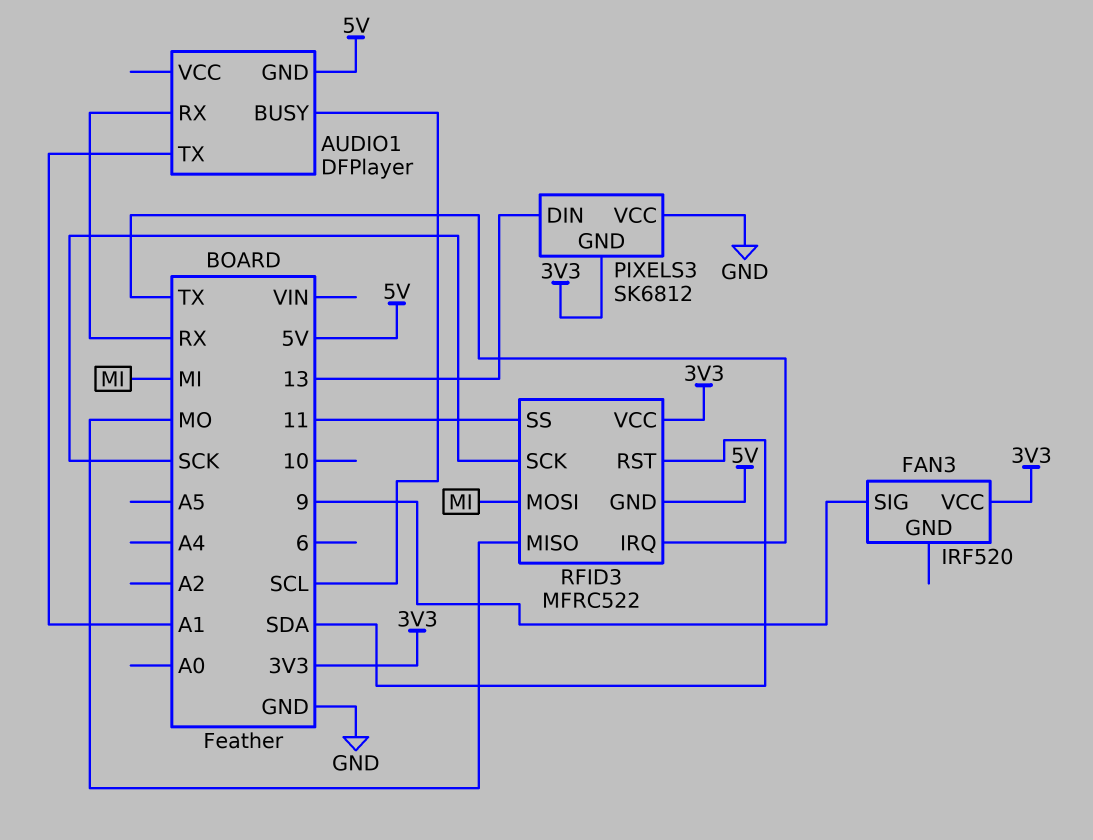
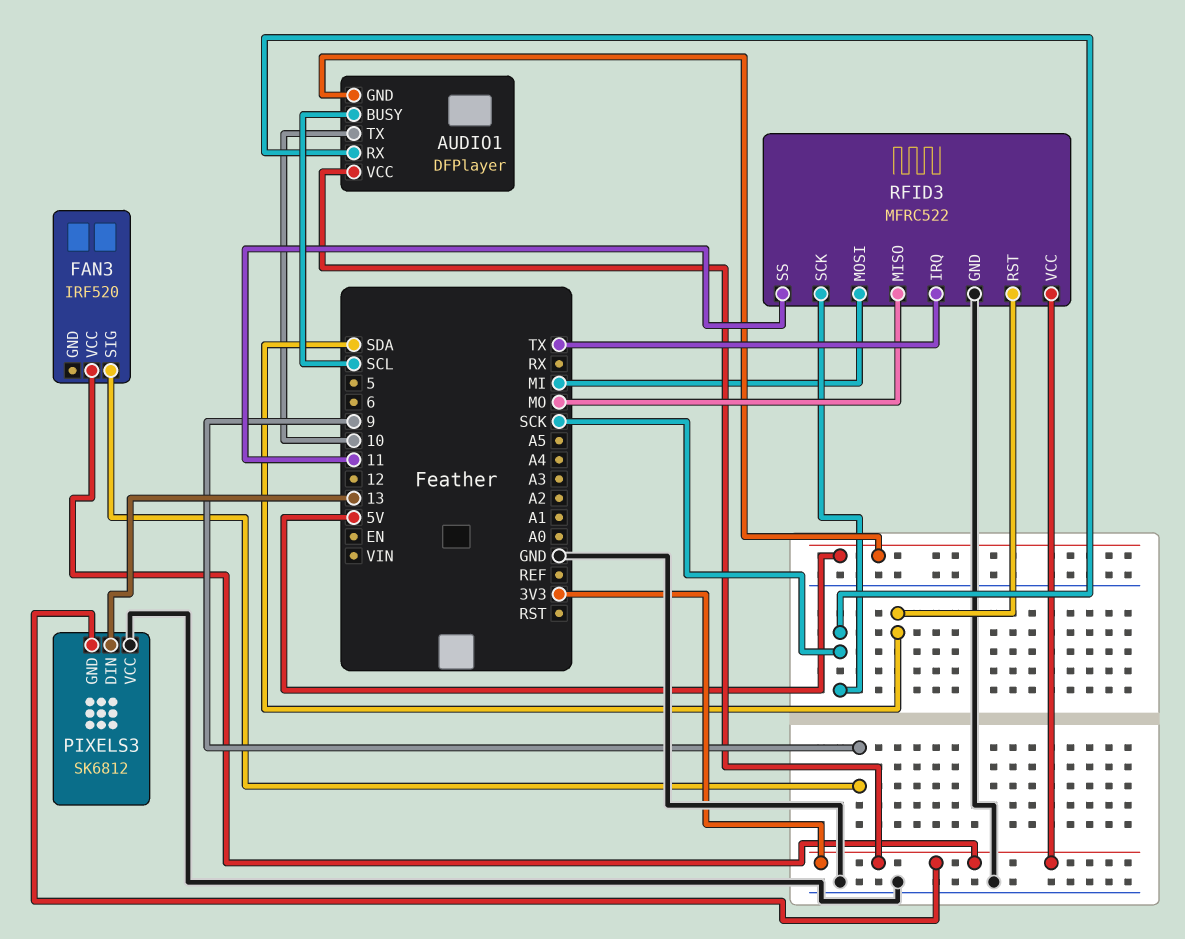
AUDIO1 pin RX: RX -> SCK
AUDIO1 pin TX: A1 -> 10
AUDIO1 pin VCC: none -> 3V3
RFID3 pin GND: 5V -> GND

